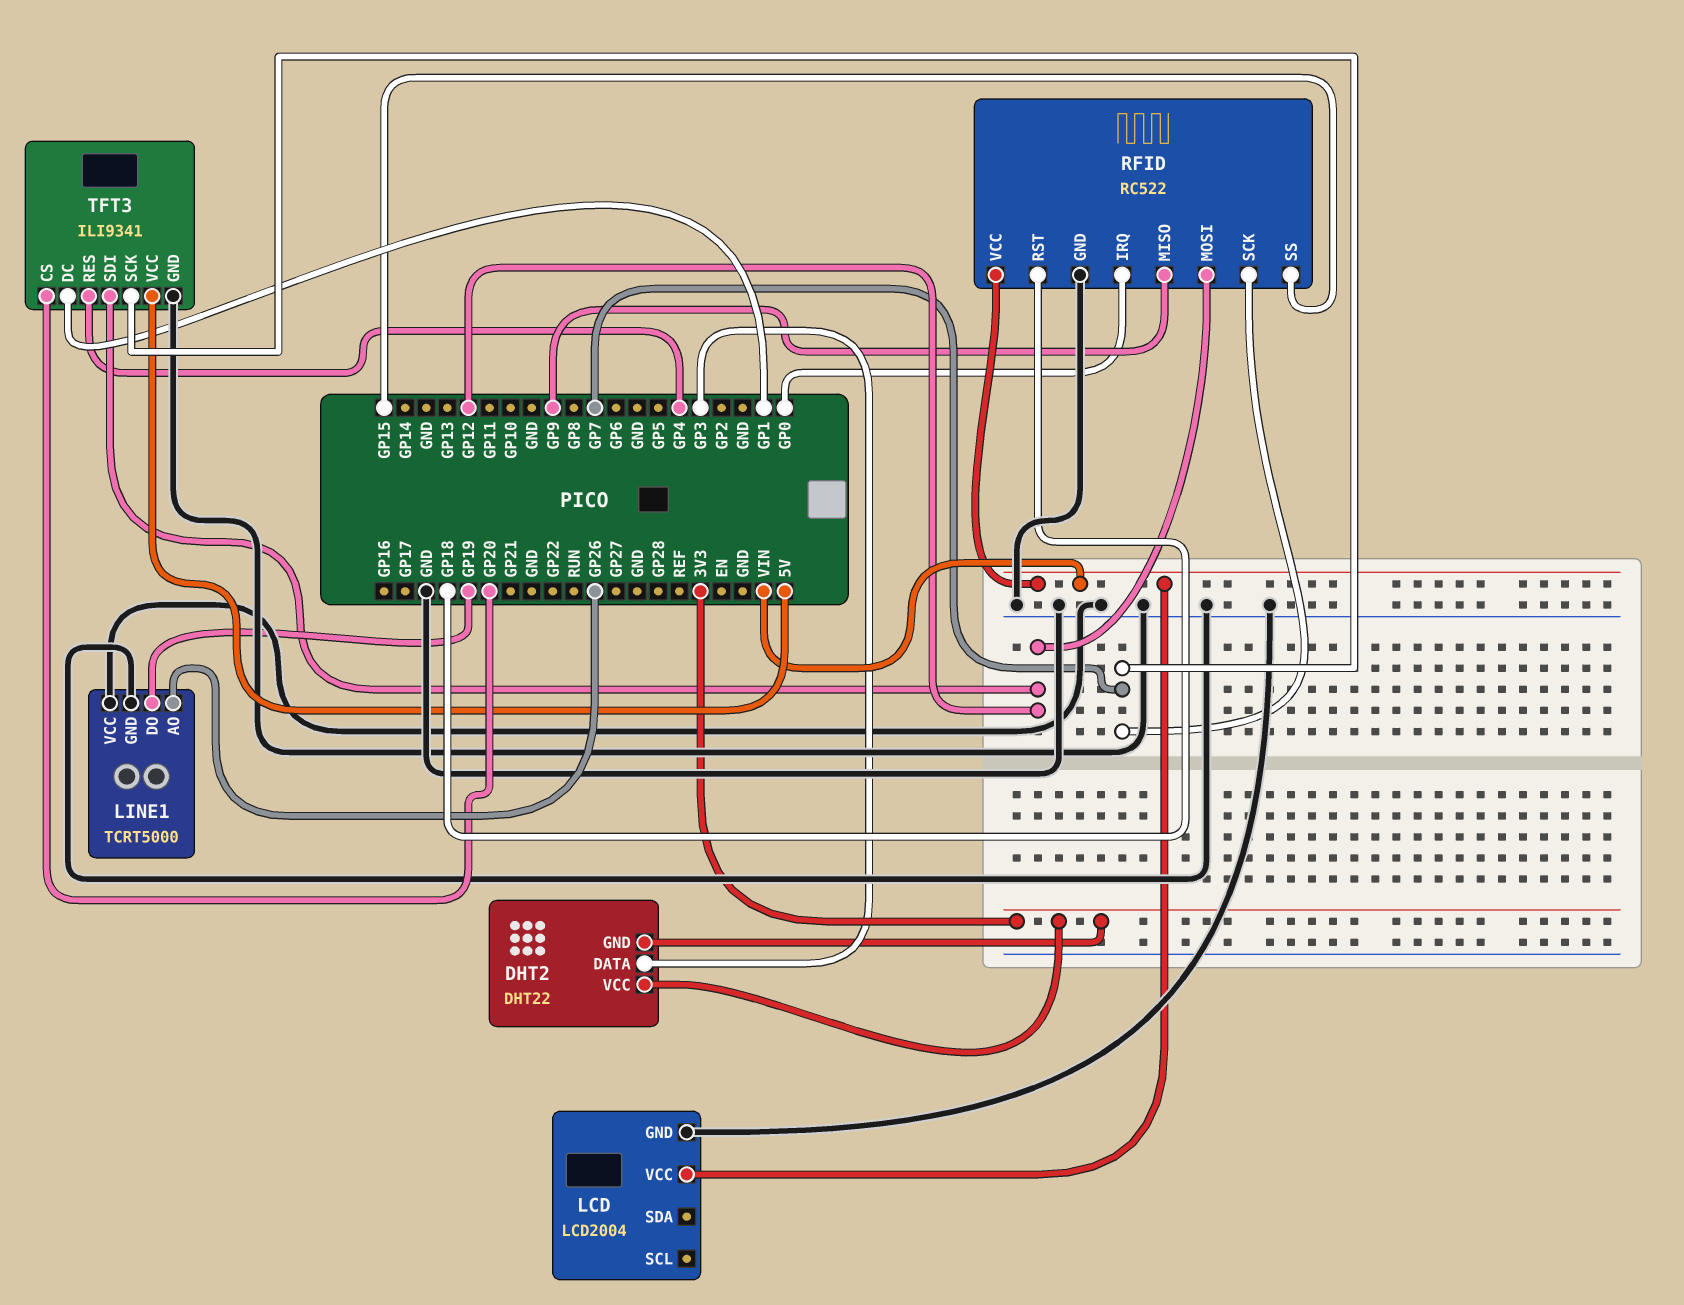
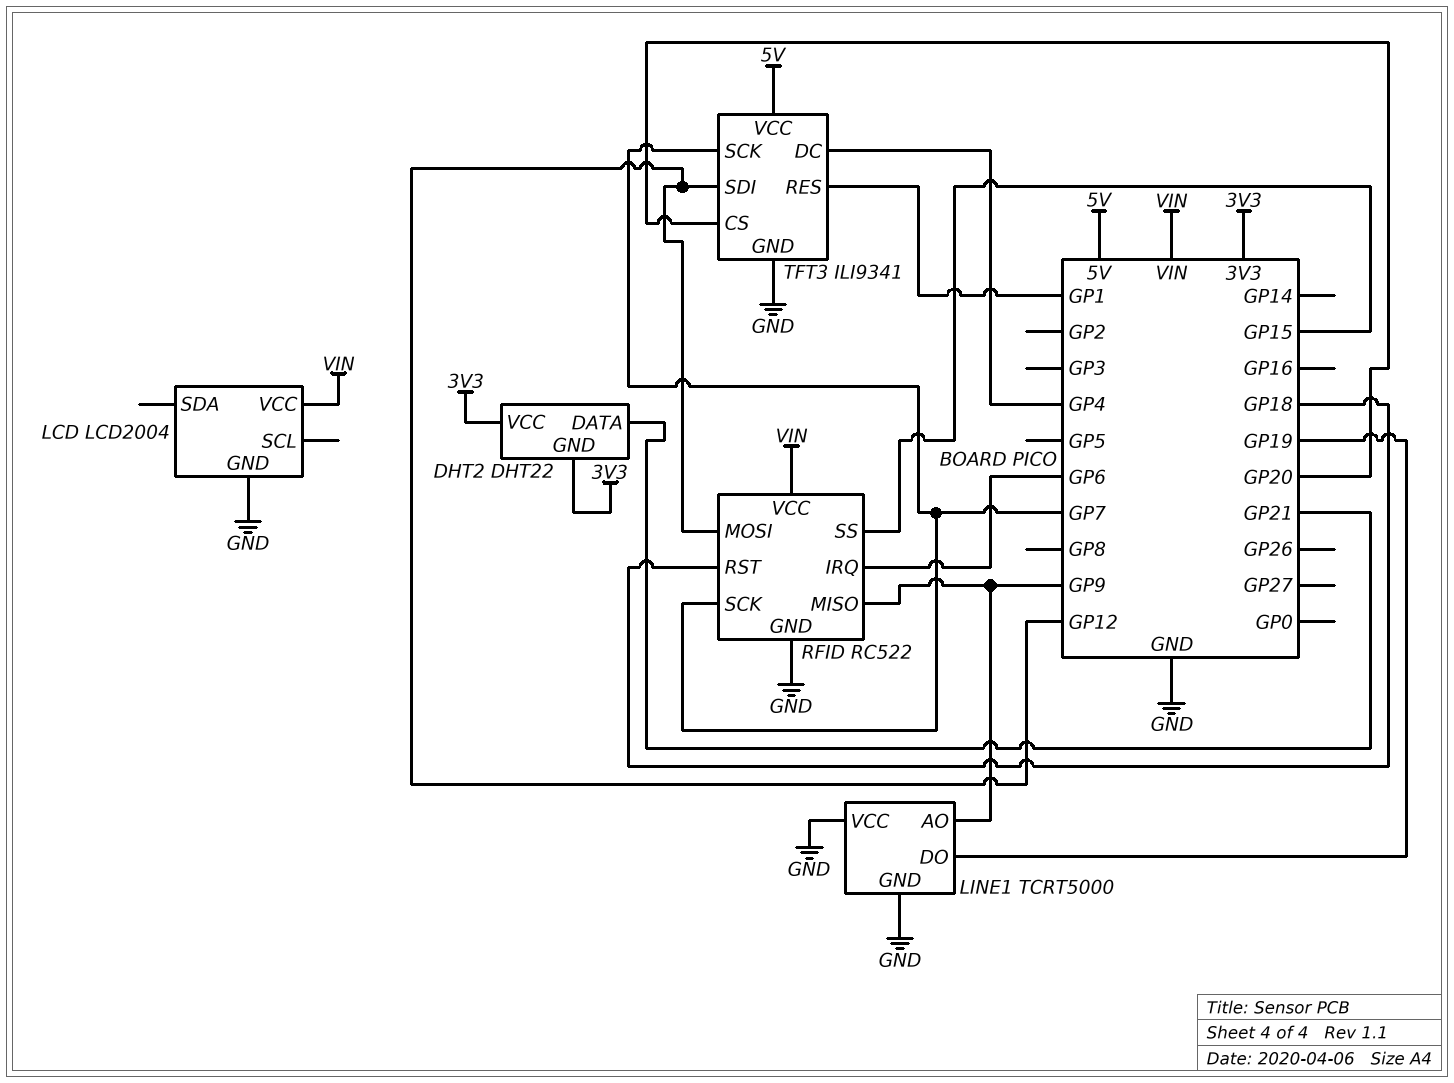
DHT2 pin DATA: GP3 -> GP21
LINE1 pin AO: GP26 -> GP9
RFID pin IRQ: GP0 -> GP6
TFT3 pin DC: GP1 -> GP4
TFT3 pin RES: GP4 -> GP1

